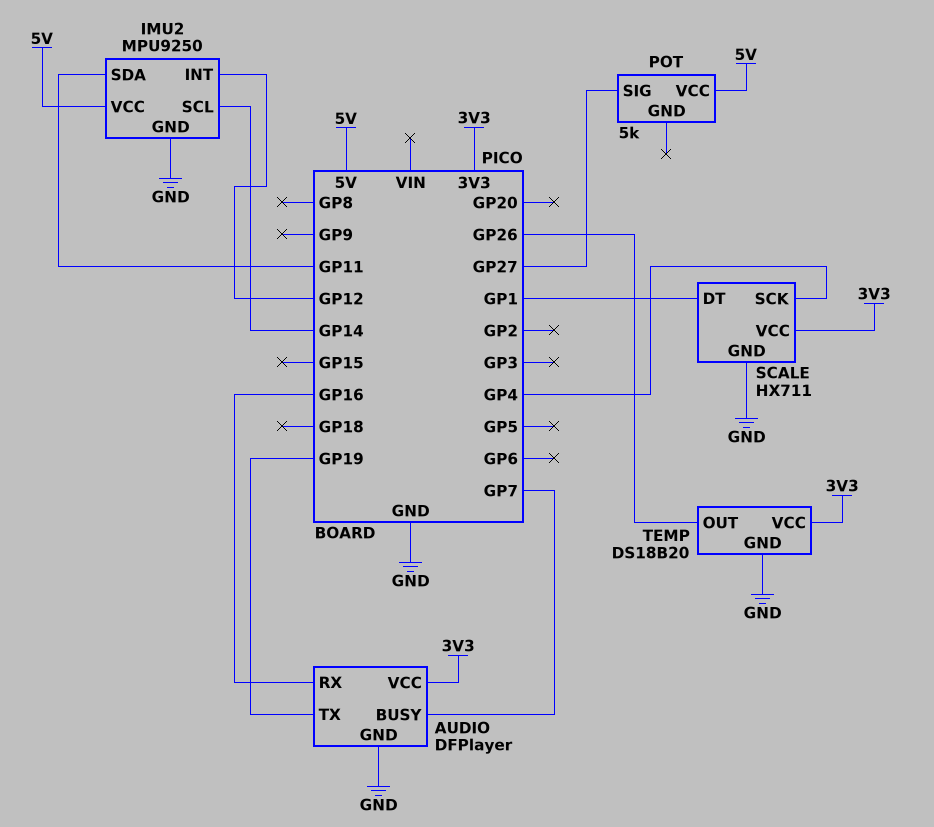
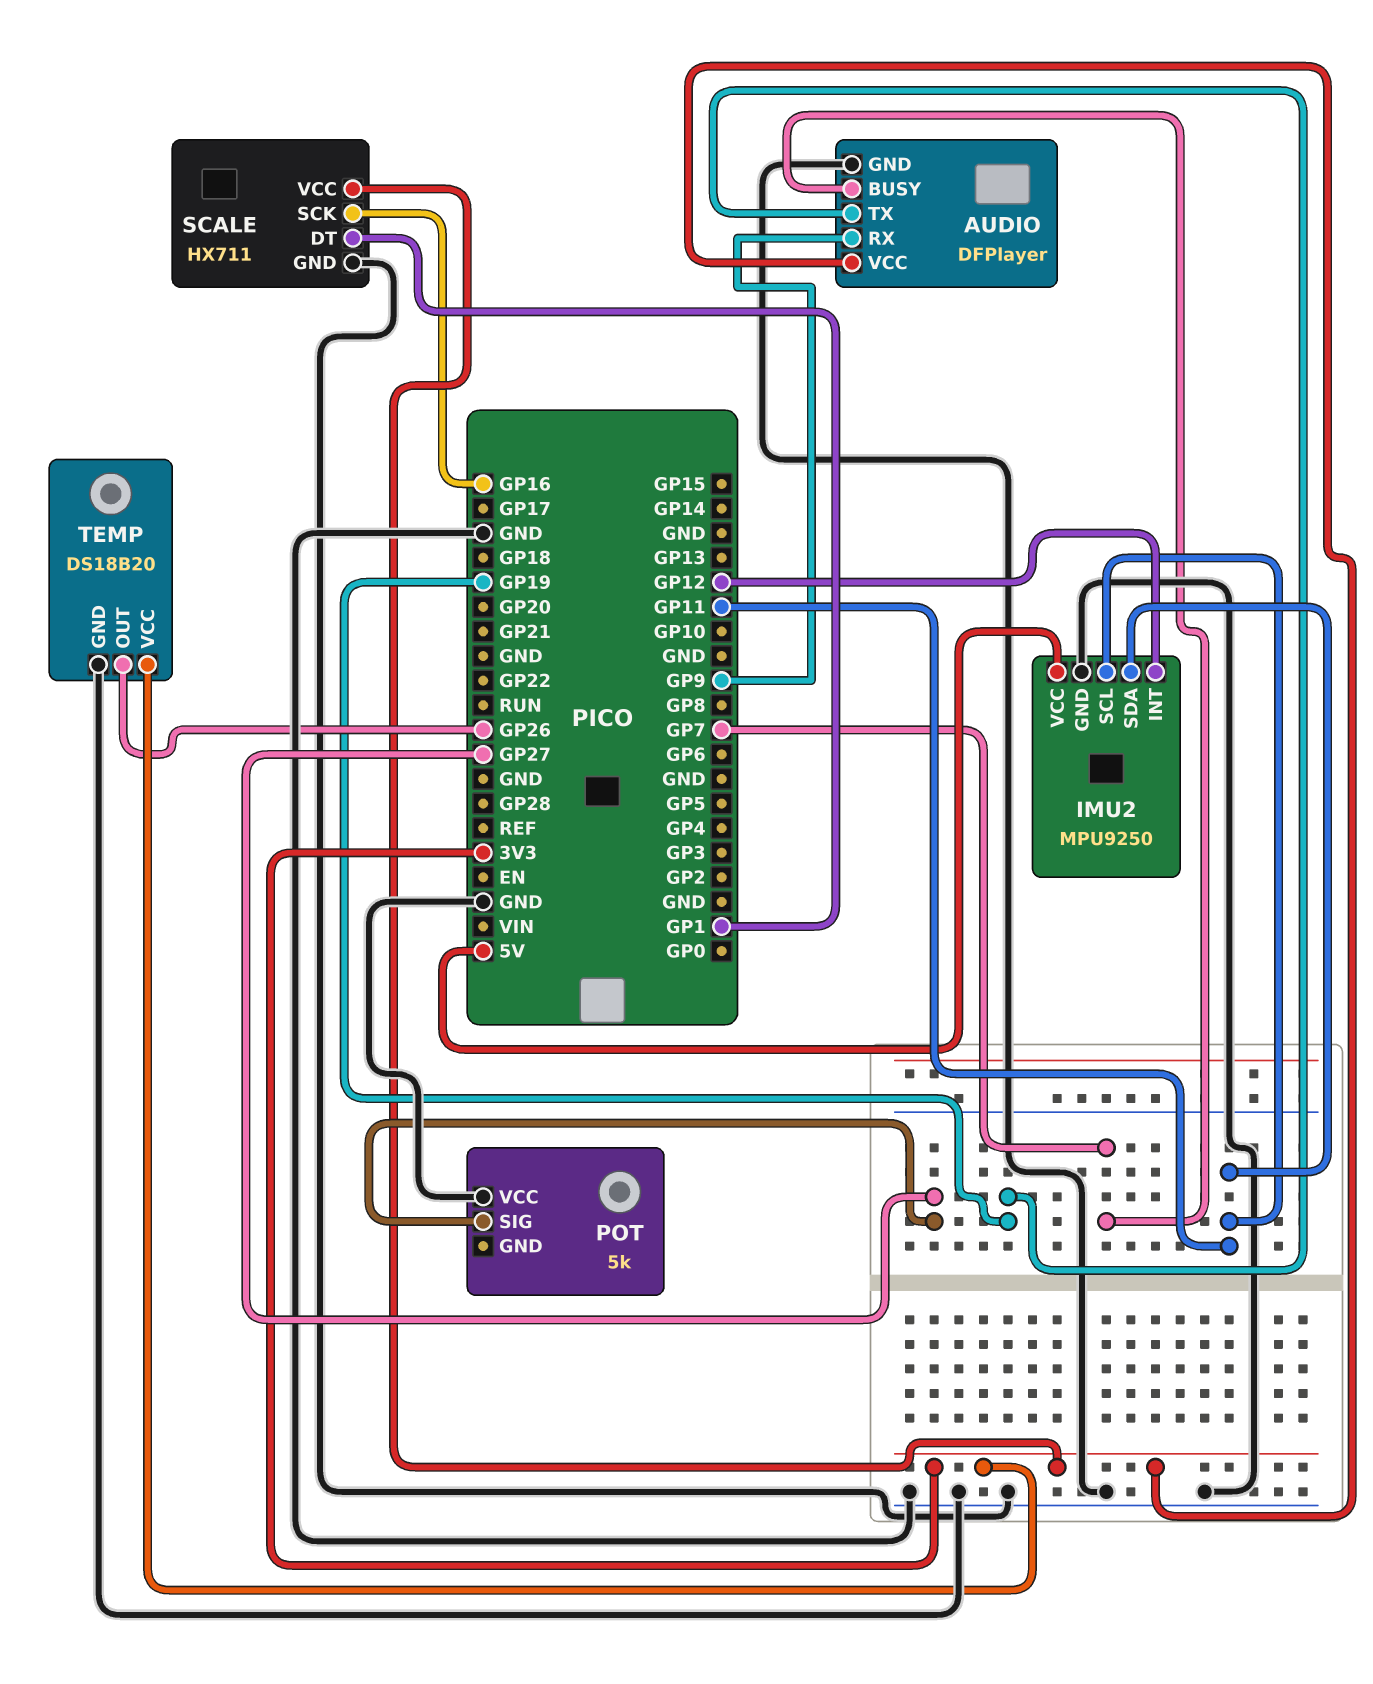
AUDIO pin RX: GP16 -> GP9
IMU2 pin SCL: GP14 -> GP11
POT pin VCC: 5V -> GND
SCALE pin SCK: GP4 -> GP16

